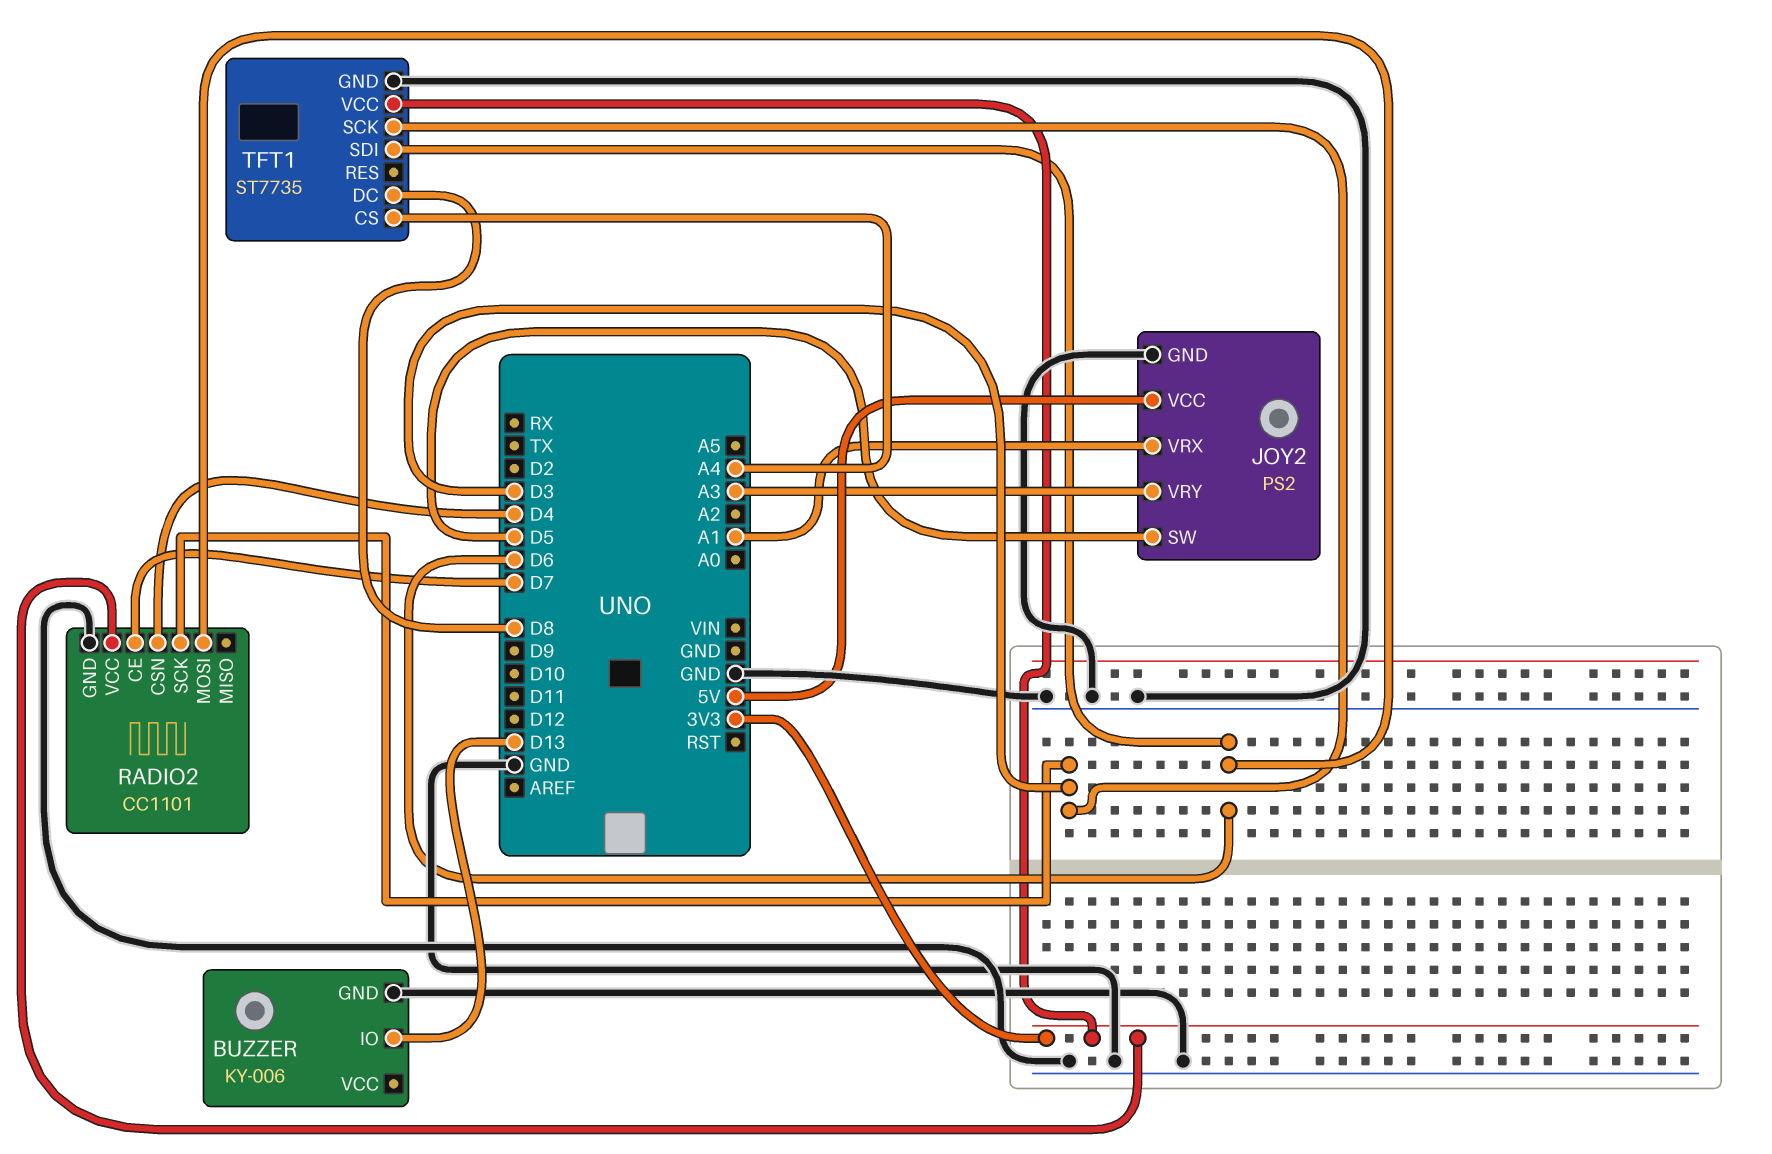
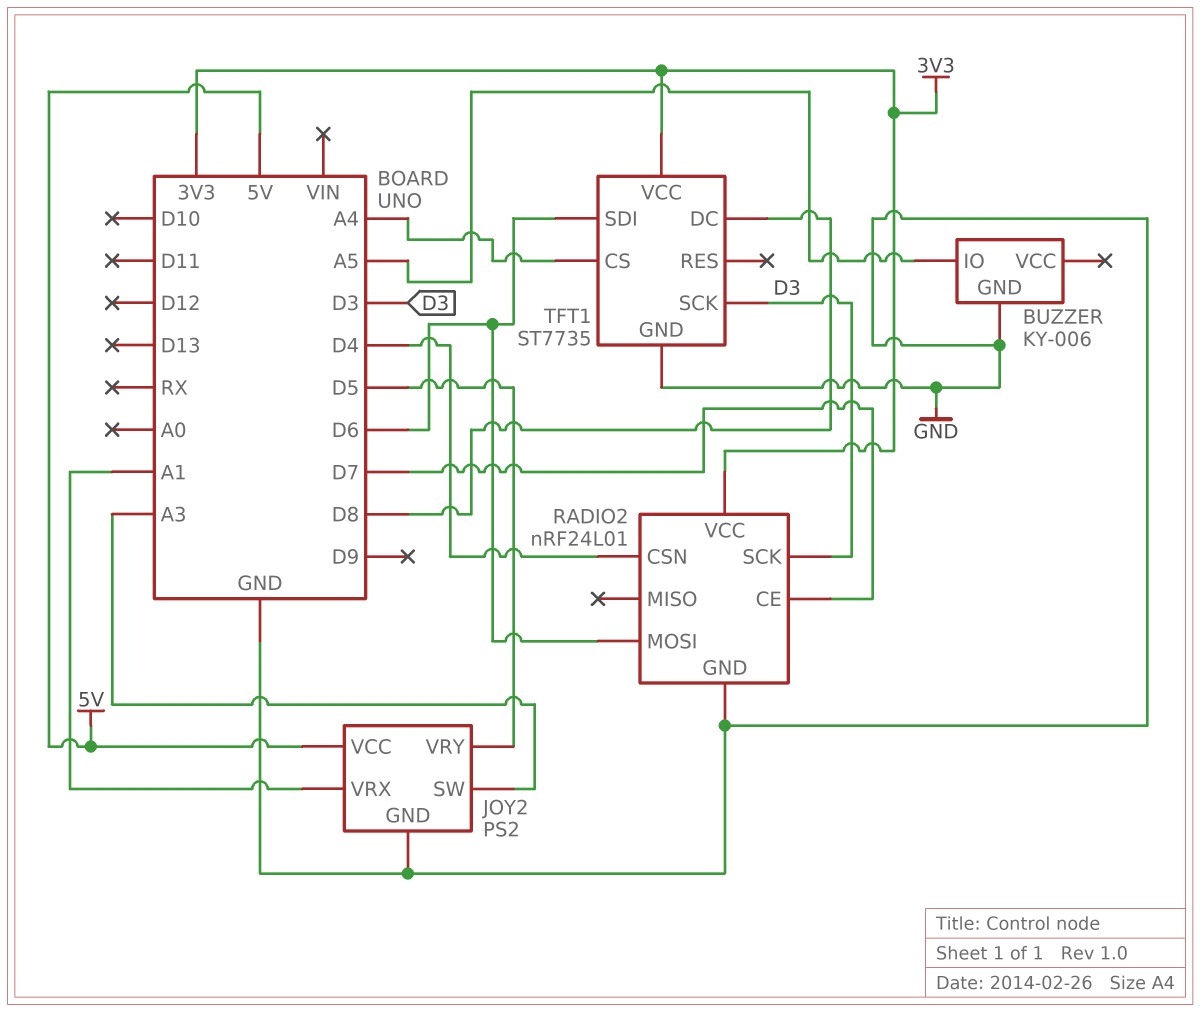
BUZZER pin IO: D13 -> A5
JOY2 pin SW: D5 -> A3
JOY2 pin VRY: A3 -> D5
RADIO2: CC1101 -> nRF24L01

